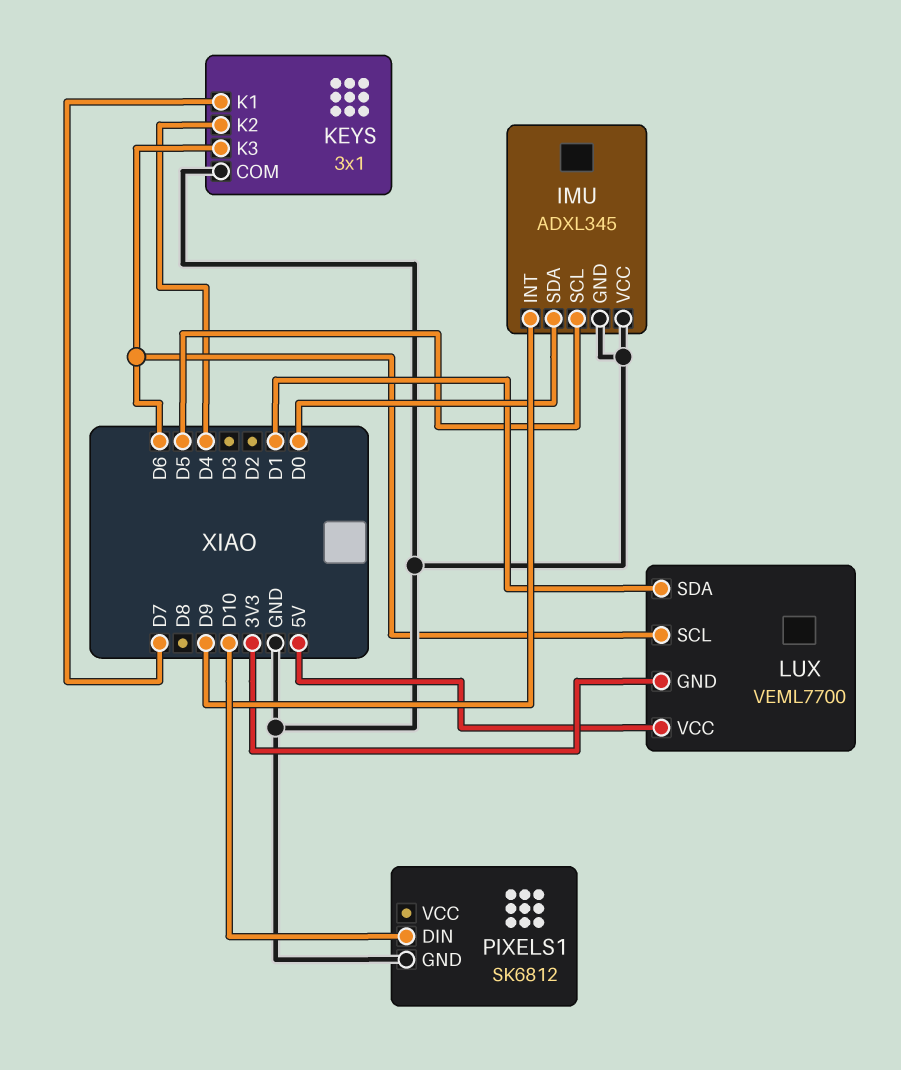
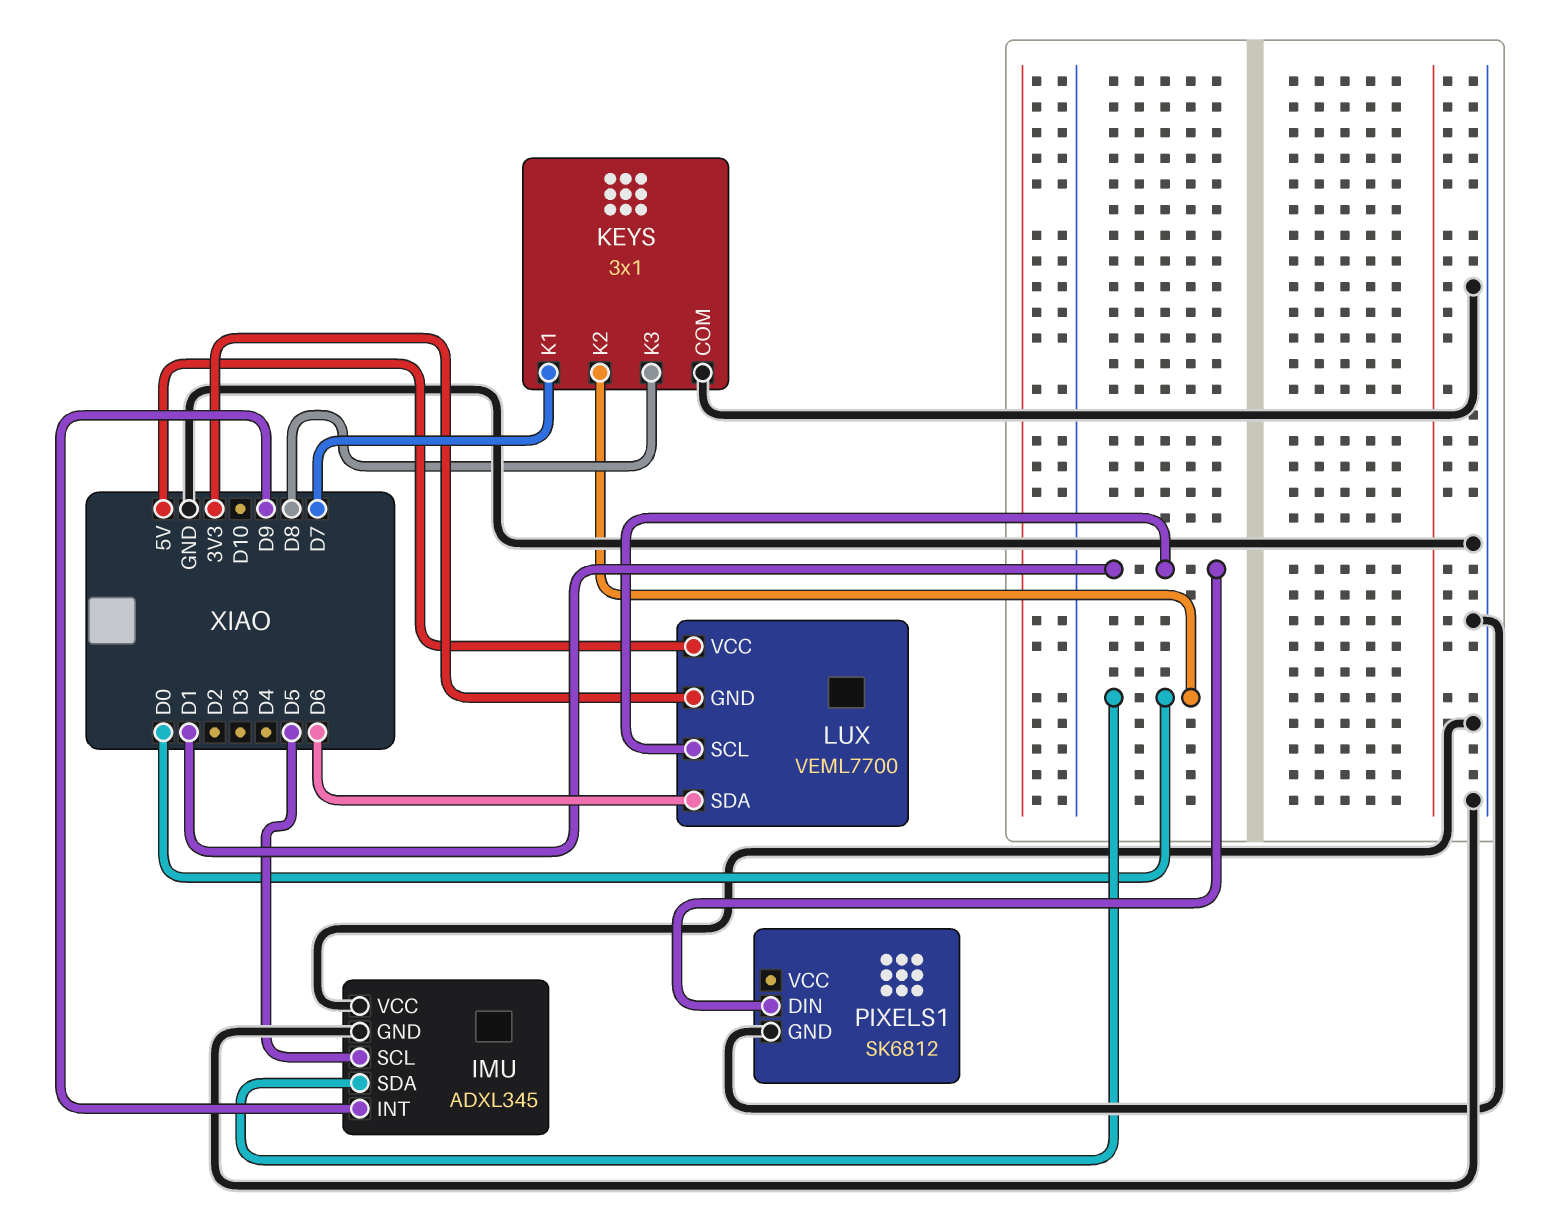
KEYS pin K2: D4 -> D0
KEYS pin K3: D6 -> D8
LUX pin SCL: D6 -> D1
LUX pin SDA: D1 -> D6
PIXELS1 pin DIN: D10 -> D1

